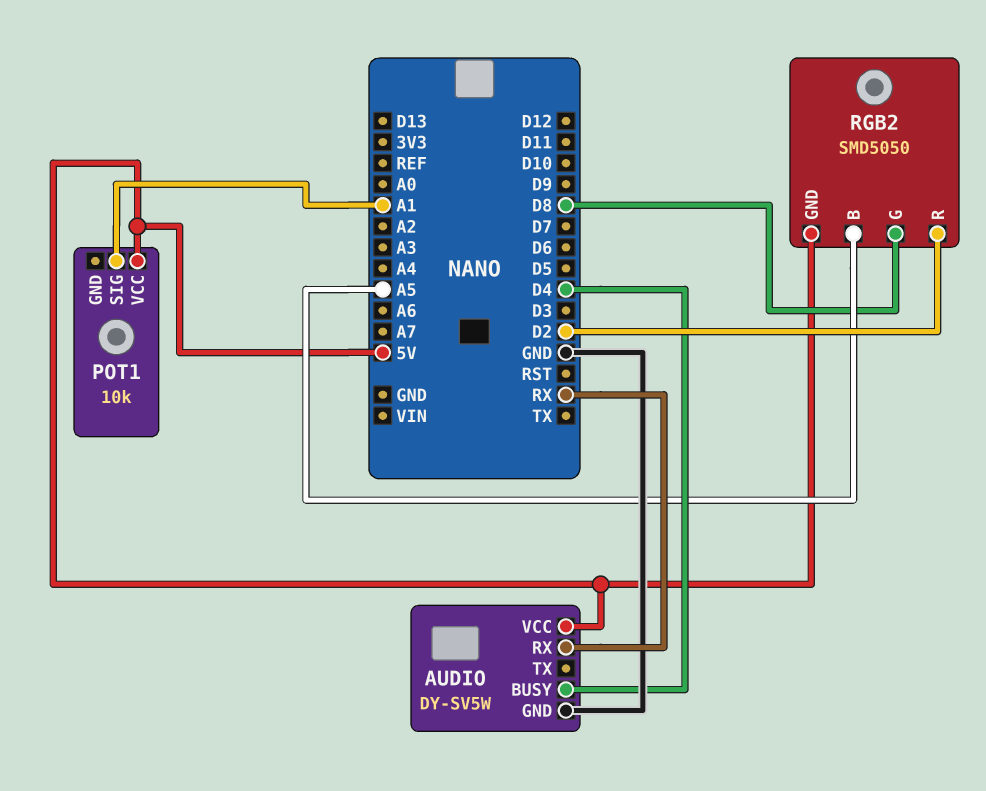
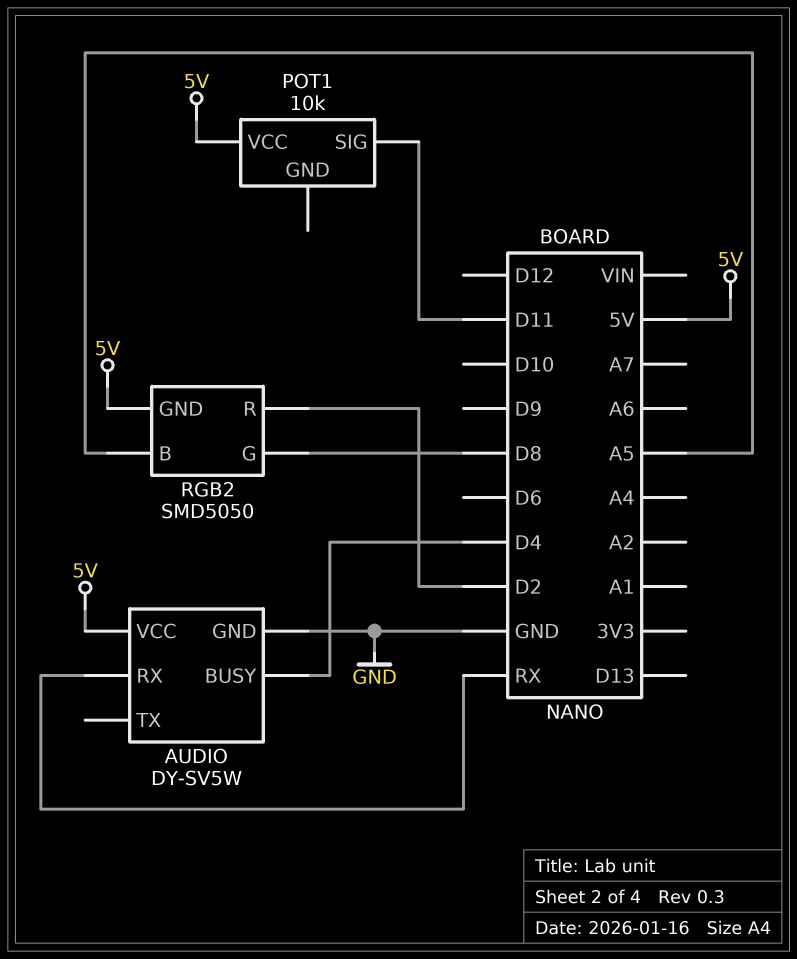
POT1 pin SIG: A1 -> D11

